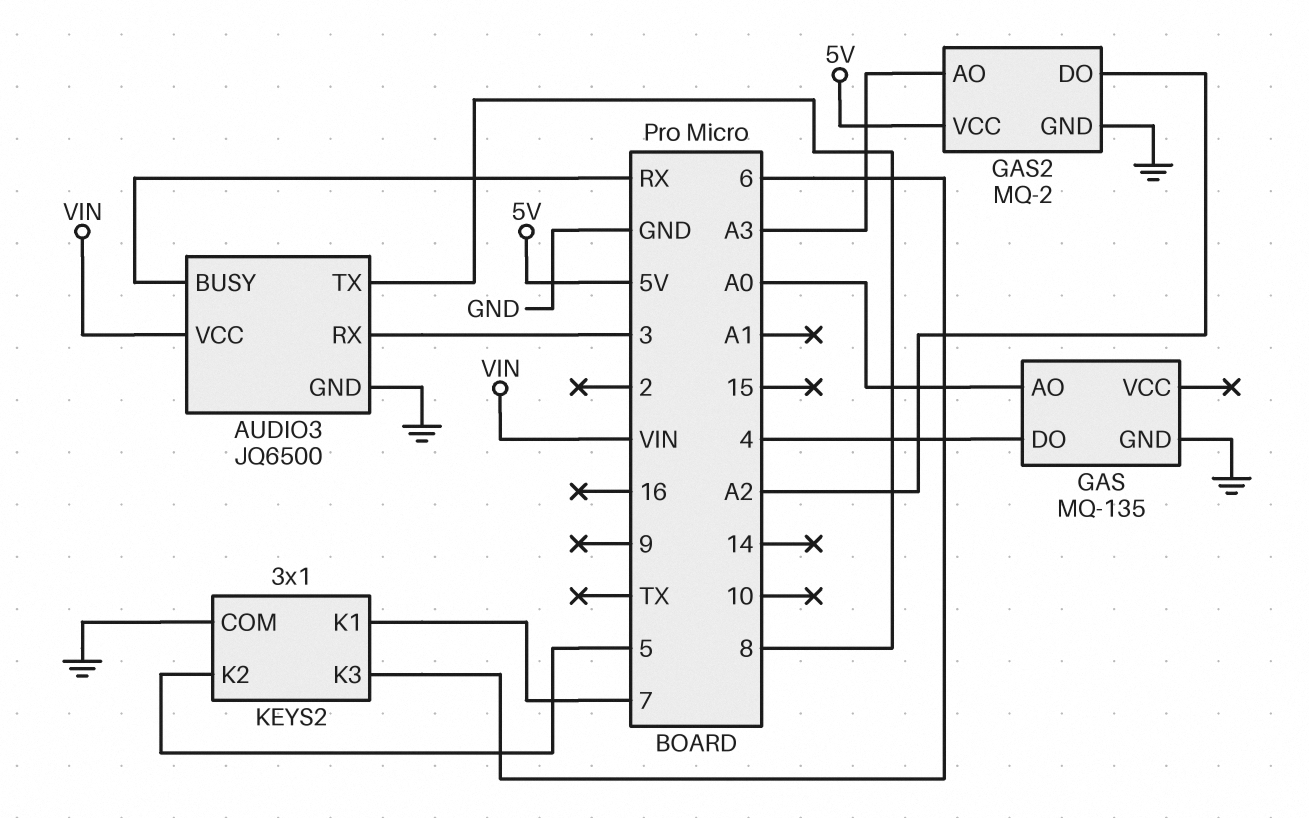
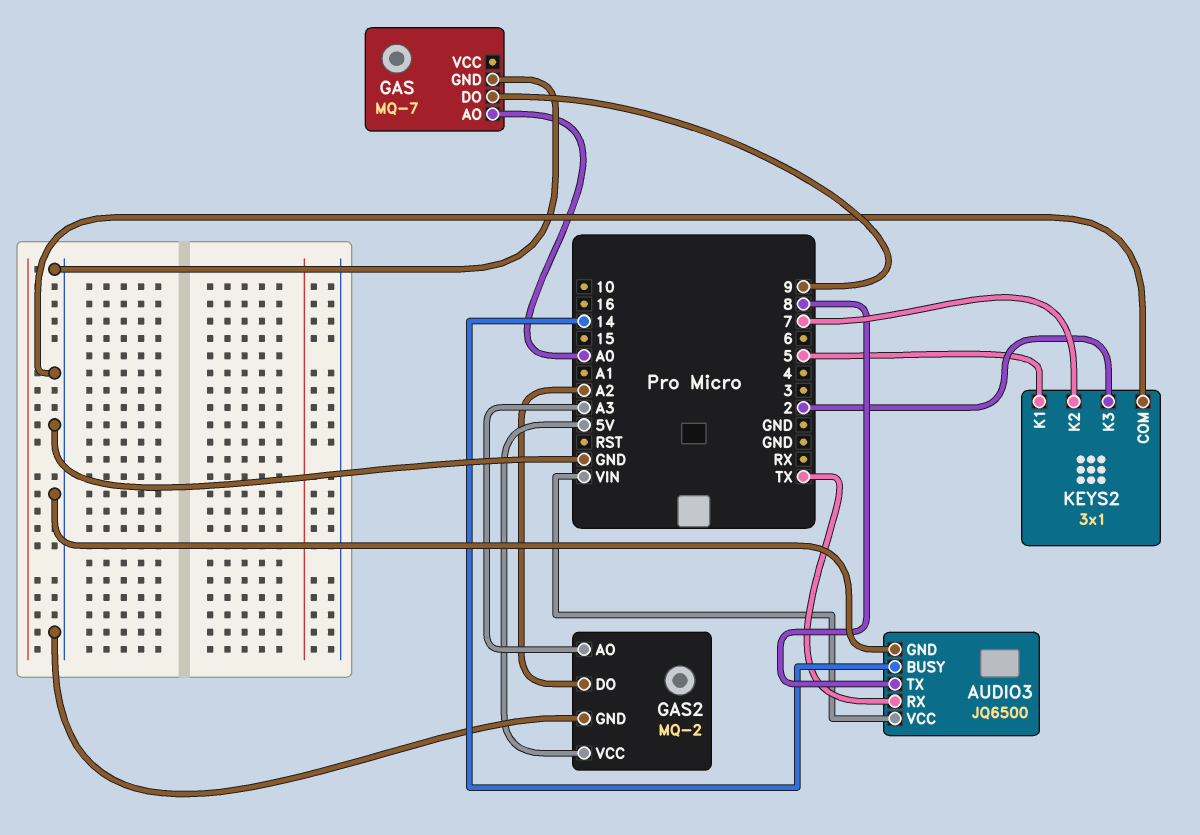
AUDIO3 pin BUSY: RX -> 14
AUDIO3 pin RX: 3 -> TX
GAS: MQ-135 -> MQ-7
GAS pin DO: 4 -> 9
KEYS2 pin K1: 7 -> 5
KEYS2 pin K2: 5 -> 7
KEYS2 pin K3: 6 -> 2

